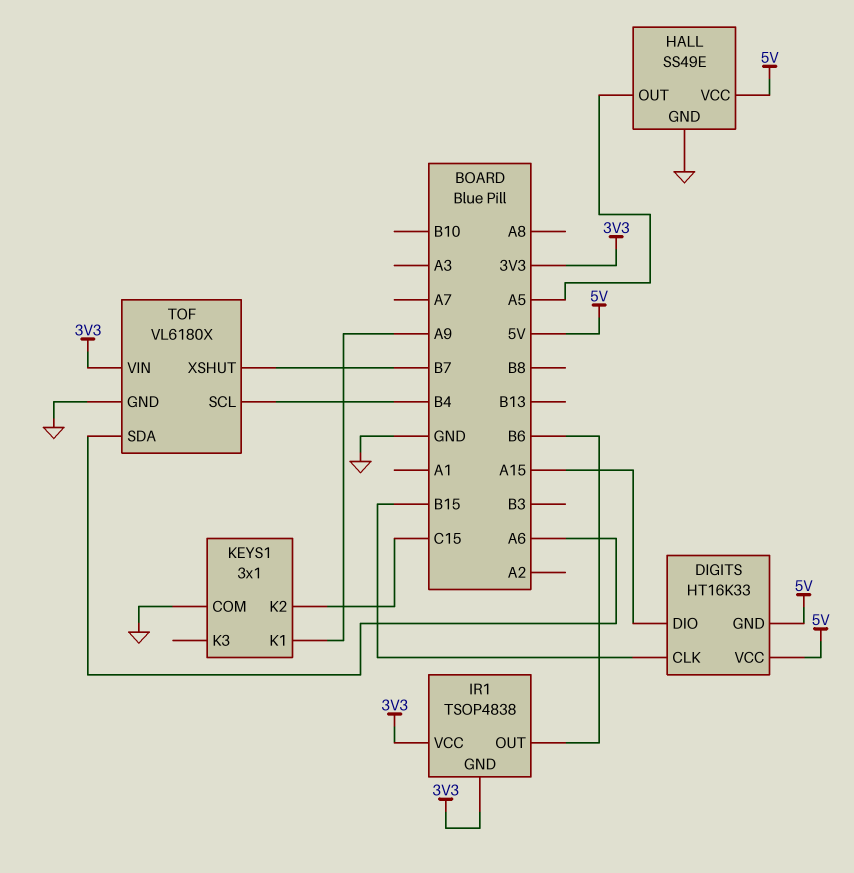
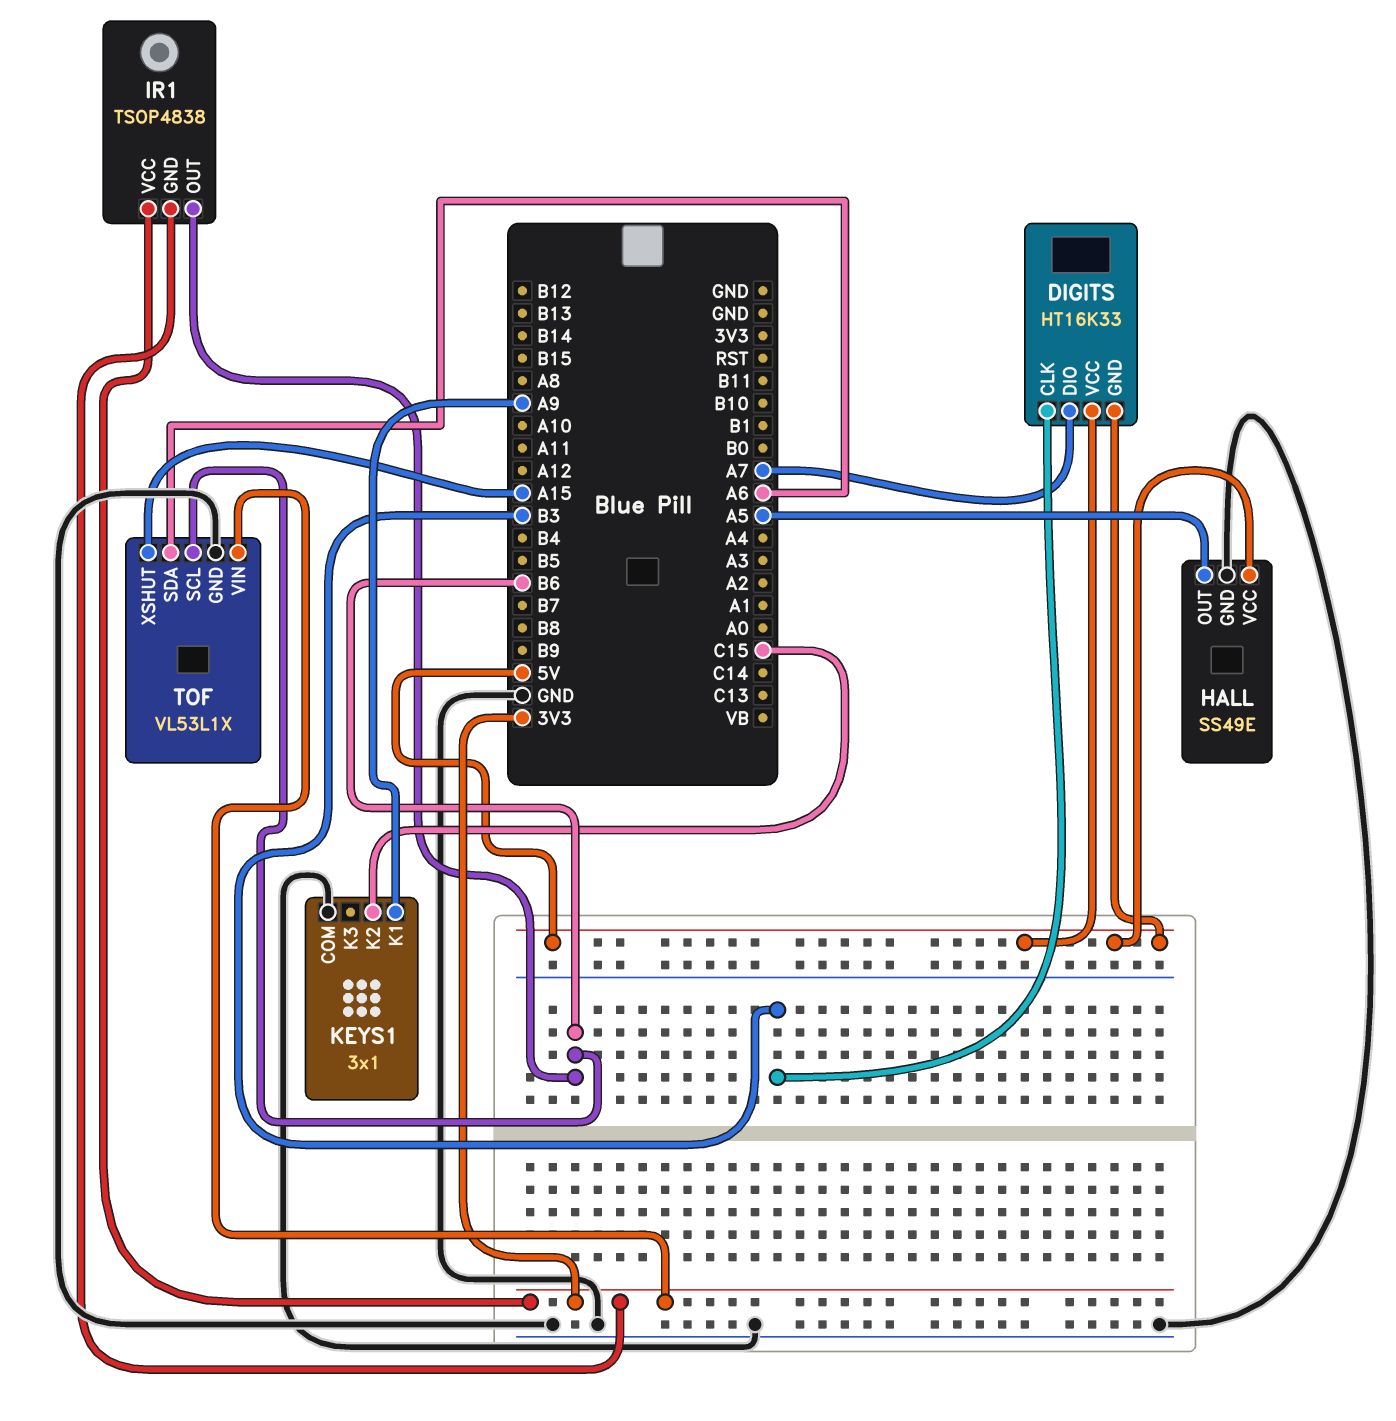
DIGITS pin CLK: B15 -> B3
DIGITS pin DIO: A15 -> A7
TOF: VL6180X -> VL53L1X
TOF pin SCL: B4 -> B6
TOF pin XSHUT: B7 -> A15

